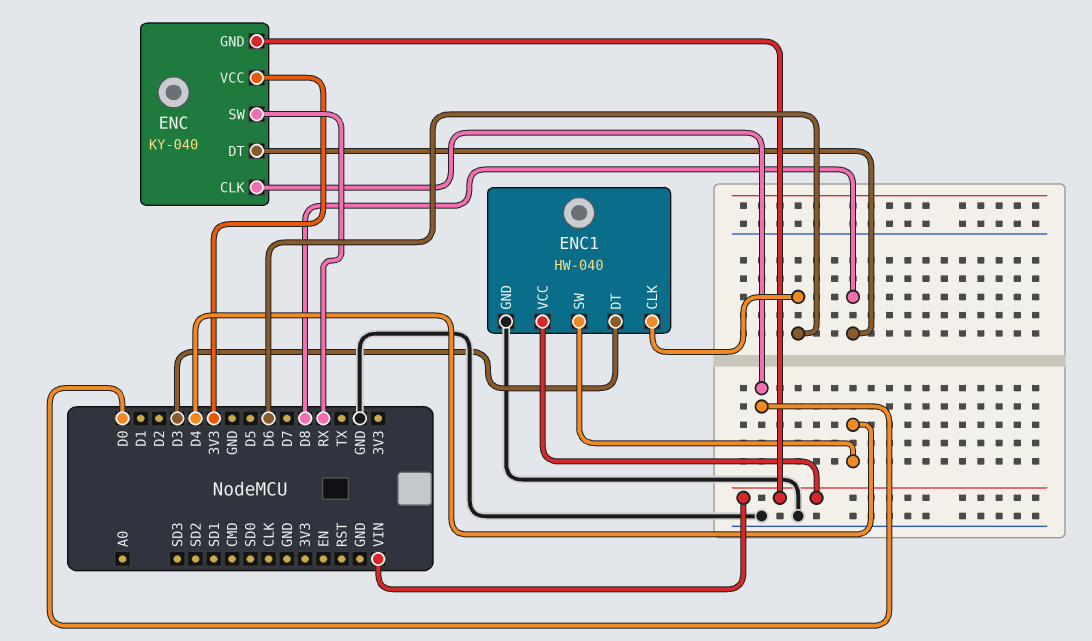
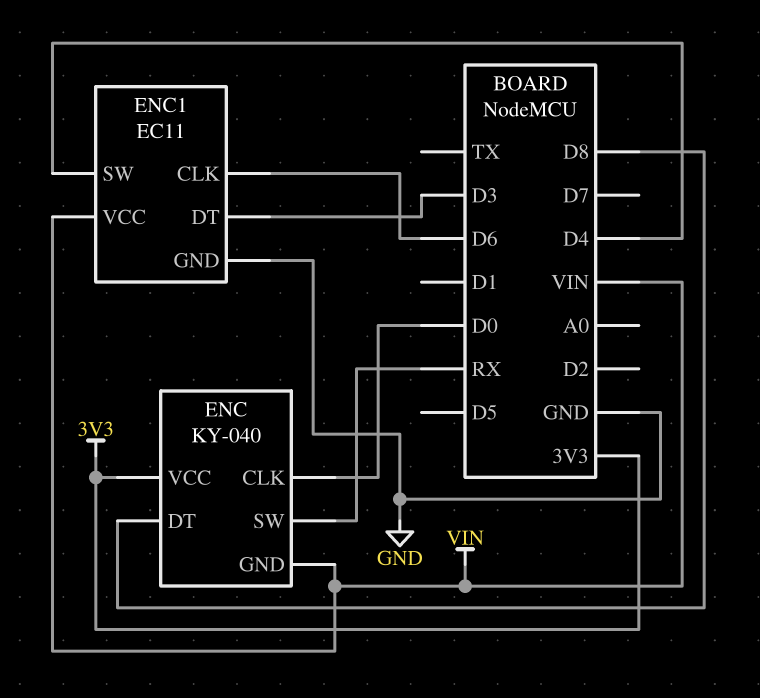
ENC1: HW-040 -> EC11

